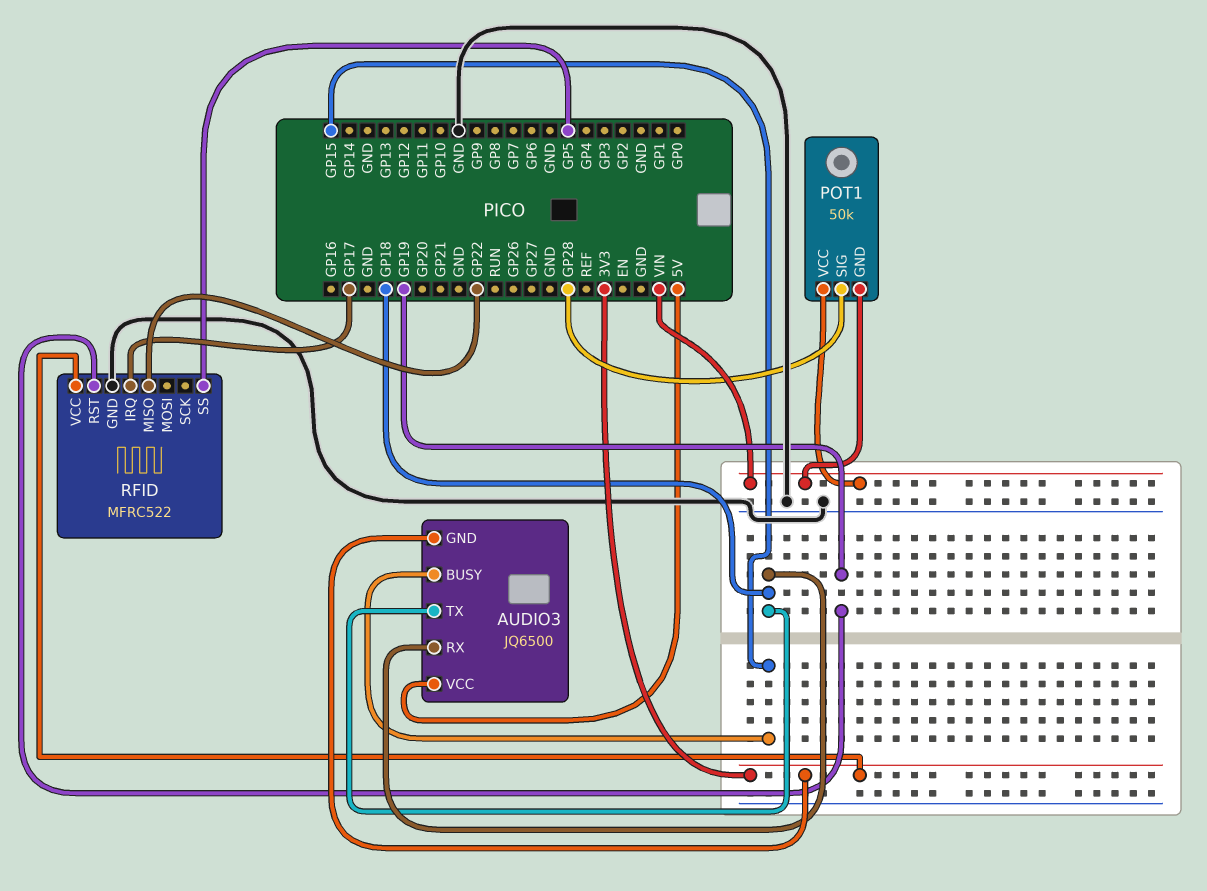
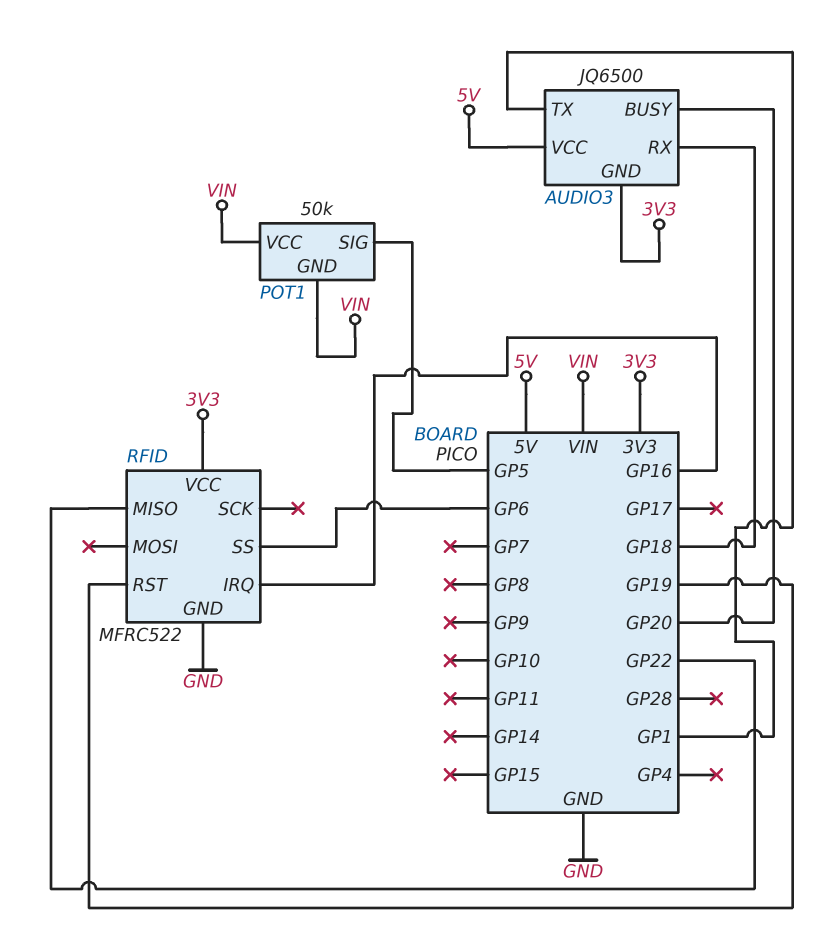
AUDIO3 pin BUSY: GP15 -> GP20
AUDIO3 pin TX: GP18 -> GP1
POT1 pin SIG: GP28 -> GP5
RFID pin IRQ: GP17 -> GP16
RFID pin SS: GP5 -> GP6

